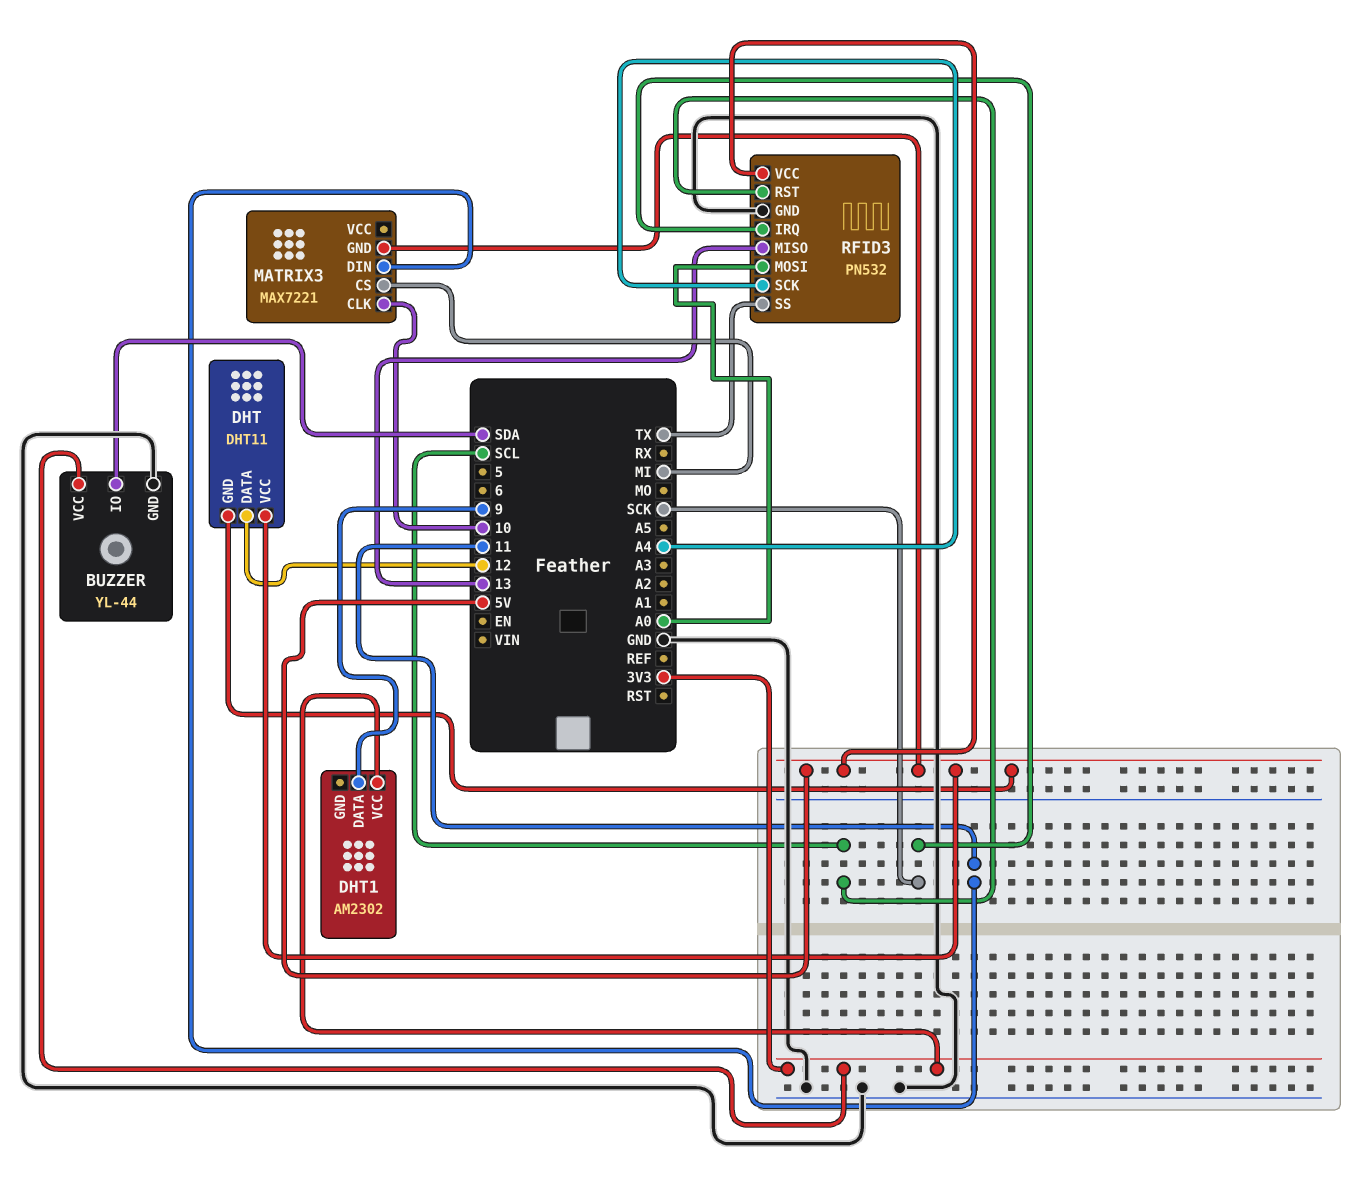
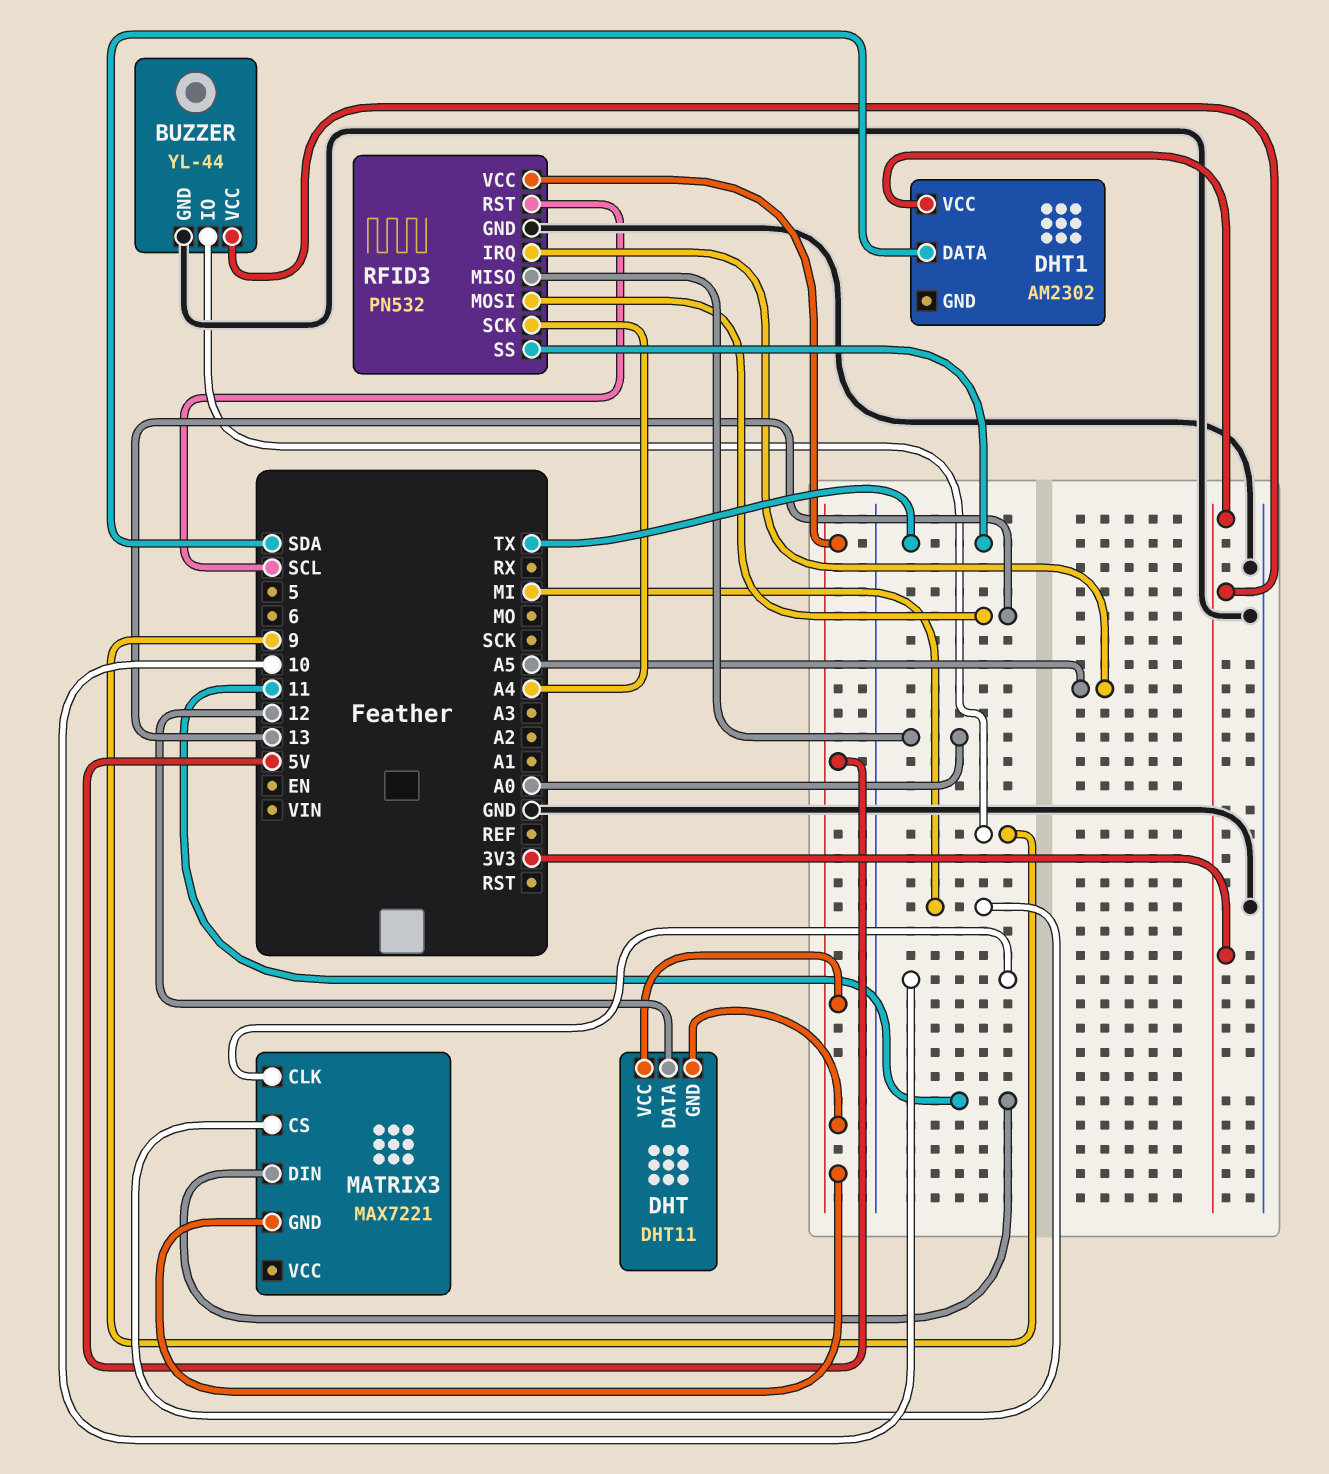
BUZZER pin IO: SDA -> 9
DHT1 pin DATA: 9 -> SDA
RFID3 pin IRQ: SCK -> A5
RFID3 pin MISO: 13 -> A0
RFID3 pin MOSI: A0 -> 13

